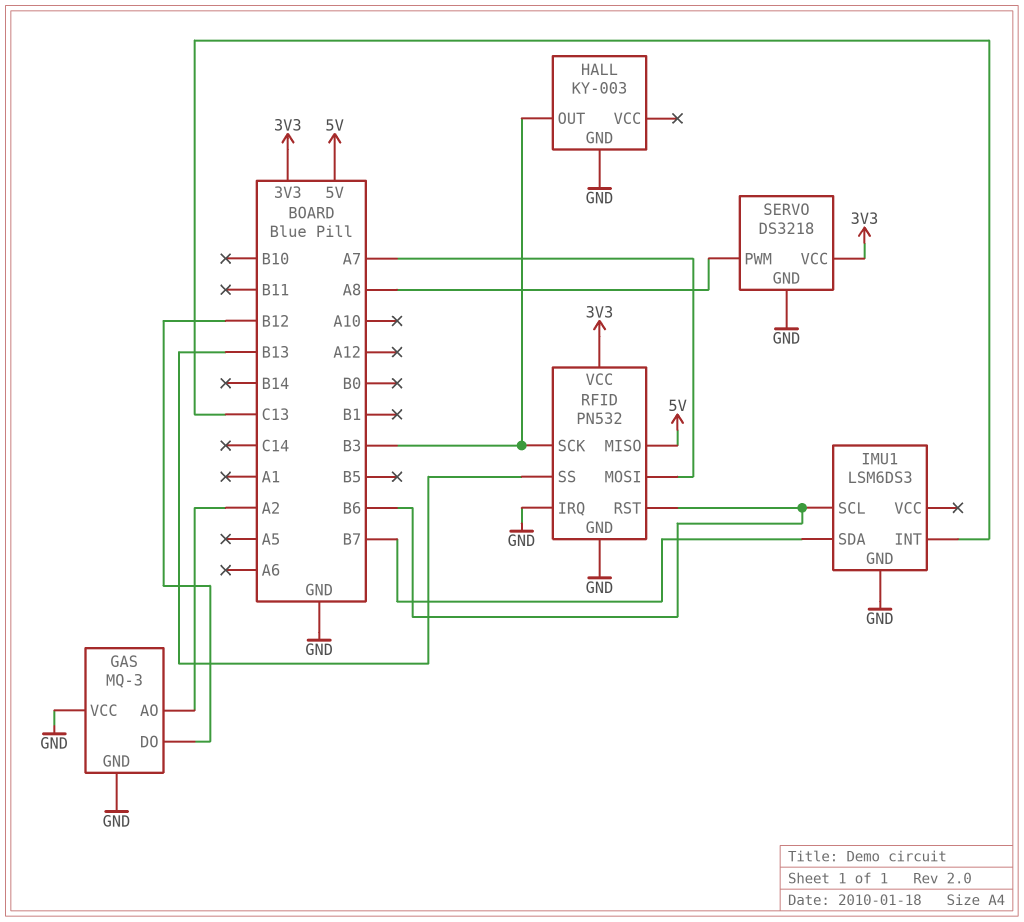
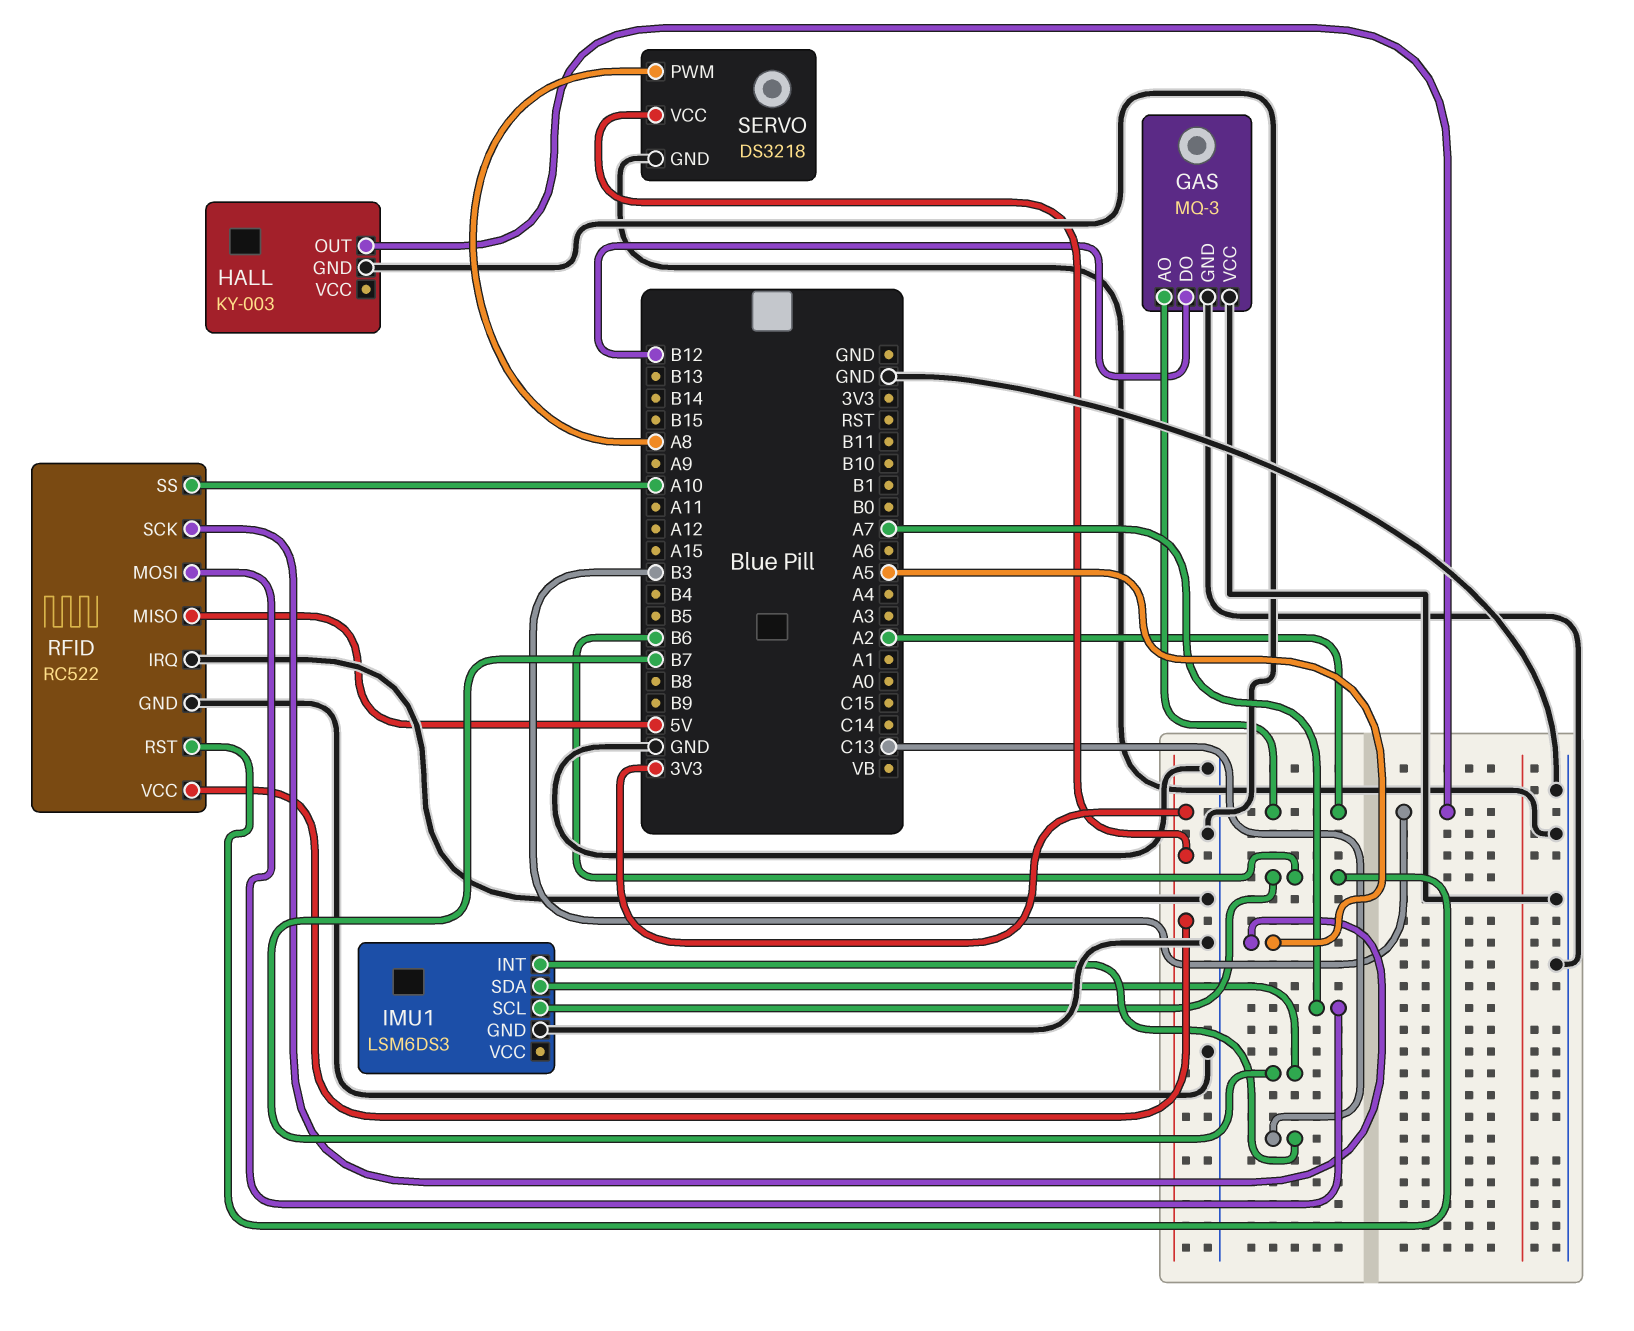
RFID: PN532 -> RC522
RFID pin SCK: B3 -> A5
RFID pin SS: B13 -> A10

